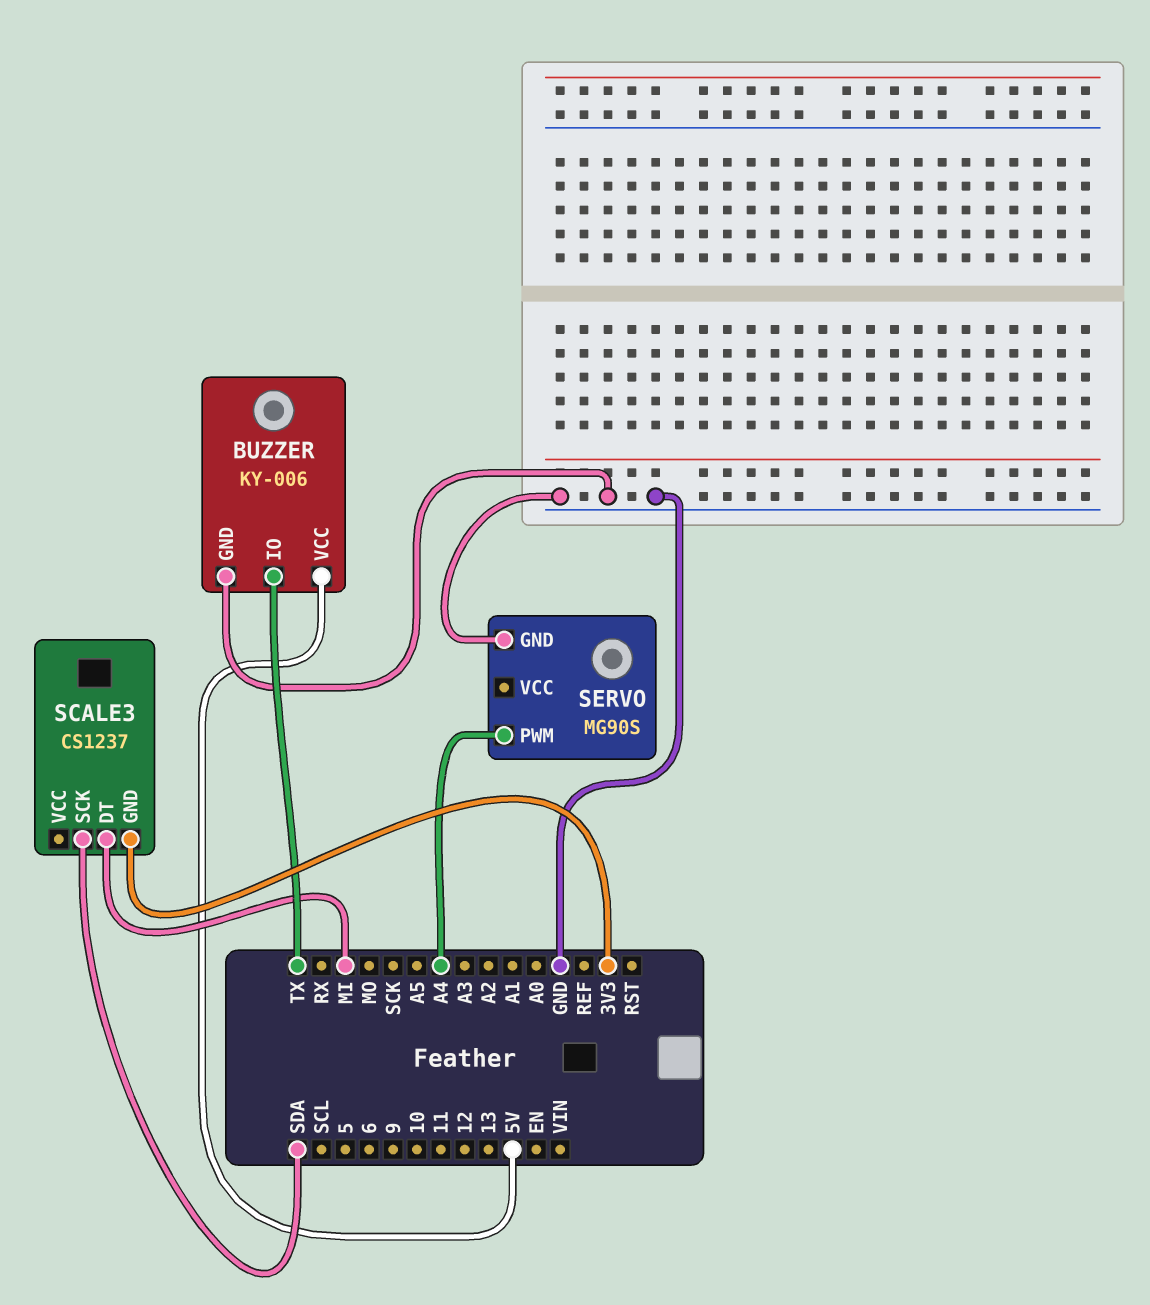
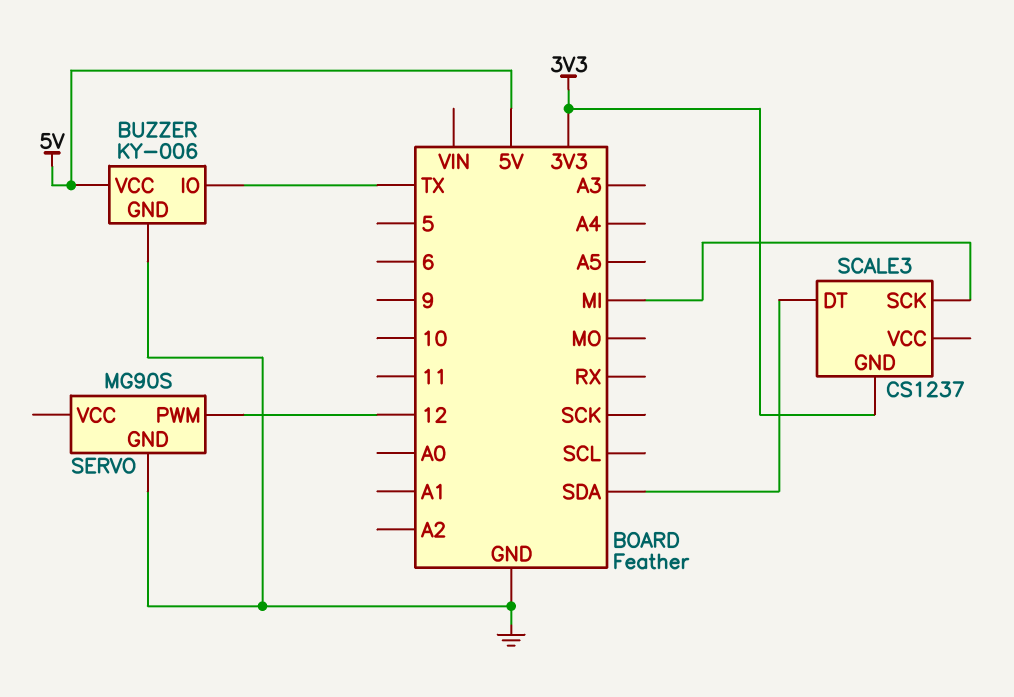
SCALE3 pin DT: MI -> SDA
SCALE3 pin SCK: SDA -> MI
SERVO pin PWM: A4 -> 12

